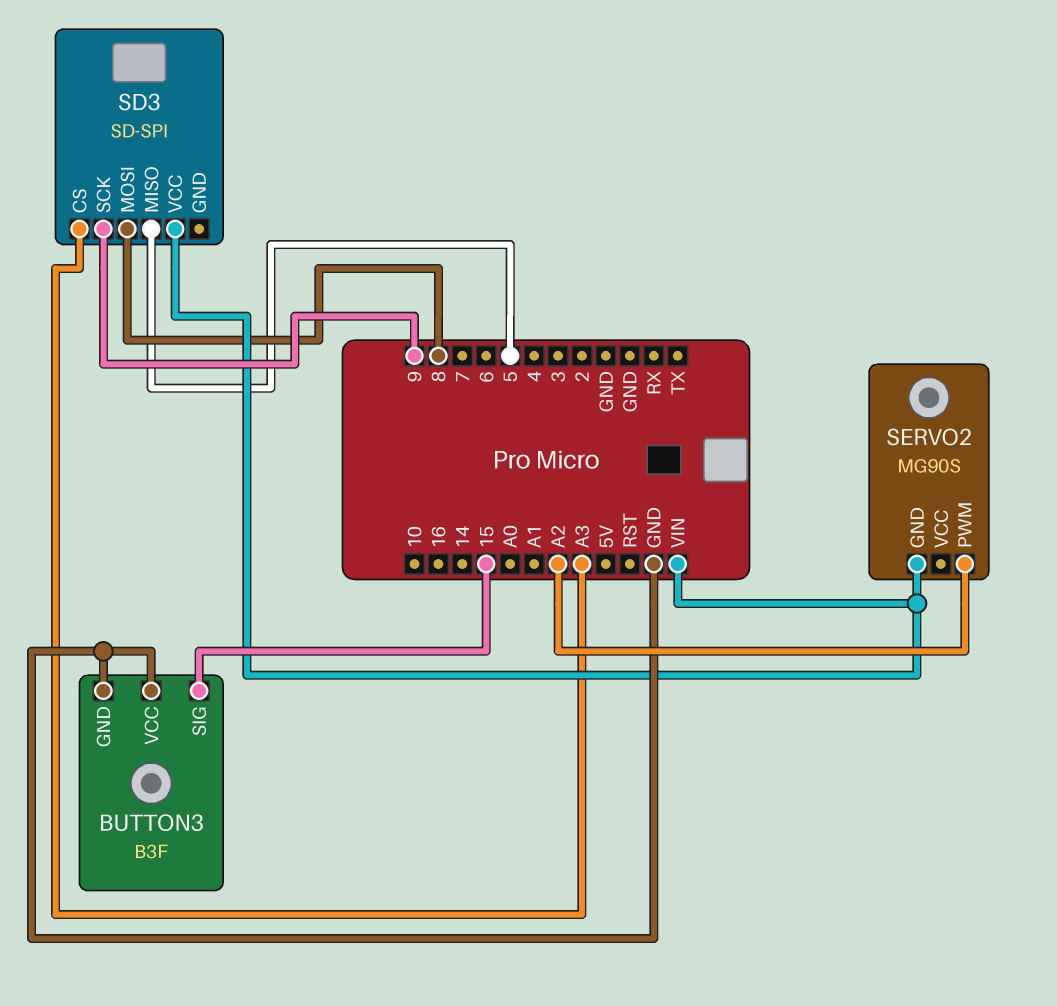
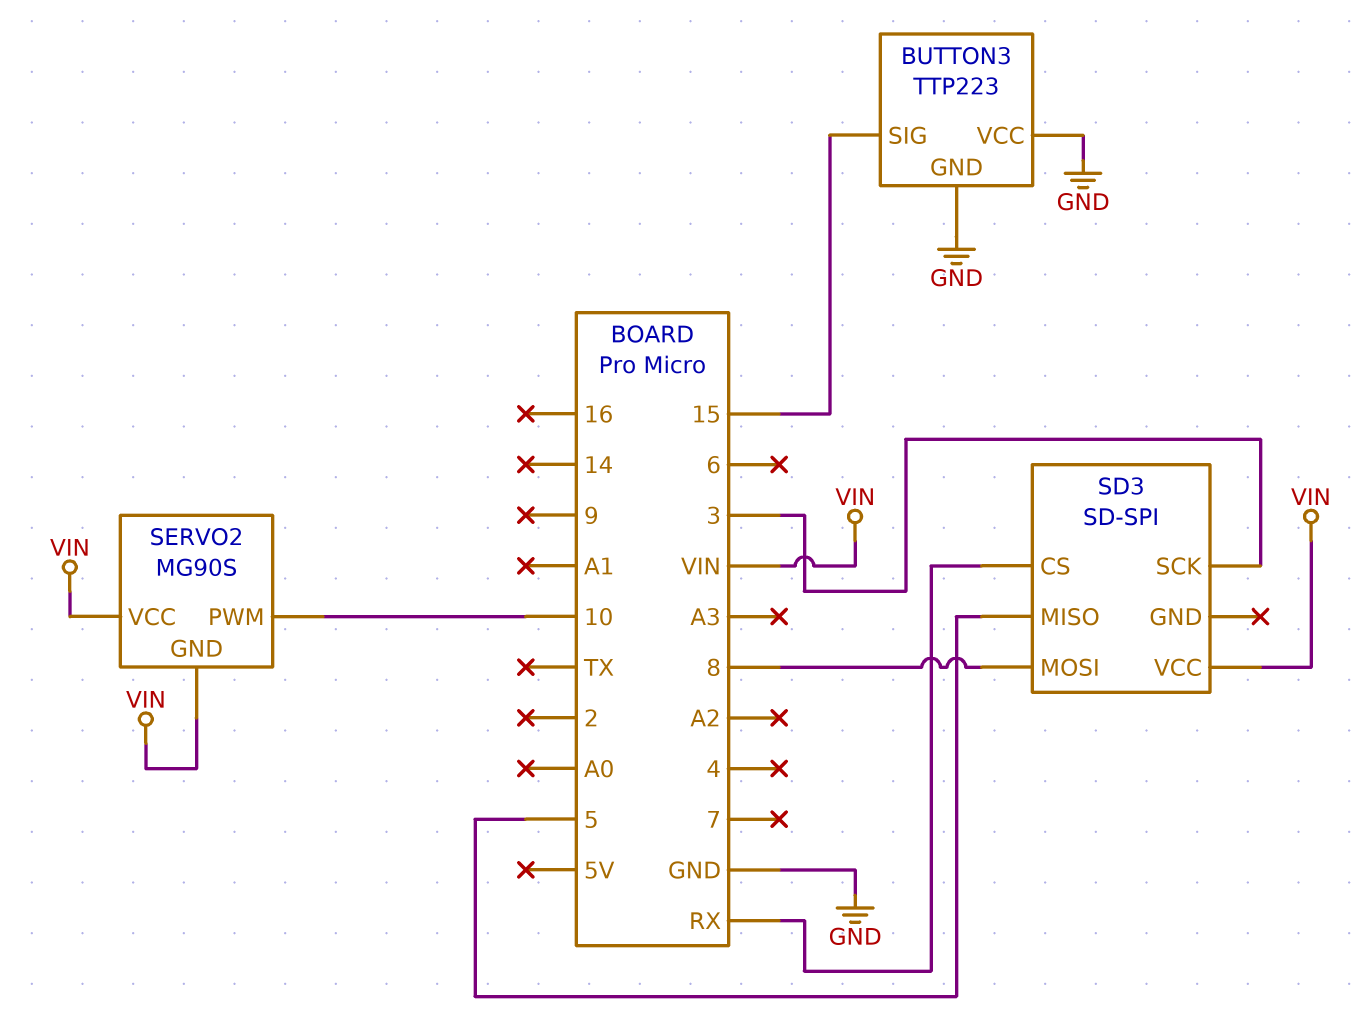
BUTTON3: B3F -> TTP223
SD3 pin CS: A3 -> RX
SD3 pin SCK: 9 -> 3
SERVO2 pin PWM: A2 -> 10
SERVO2 pin VCC: none -> VIN

